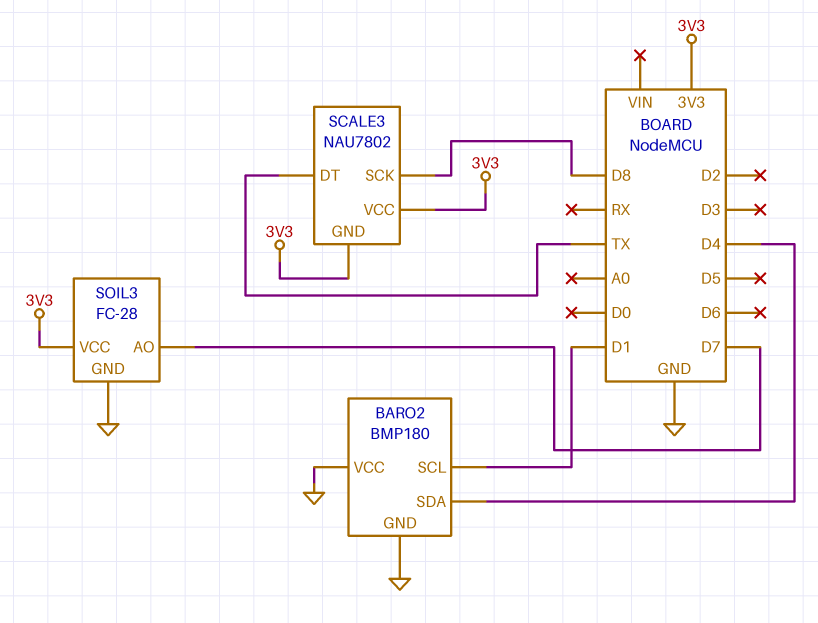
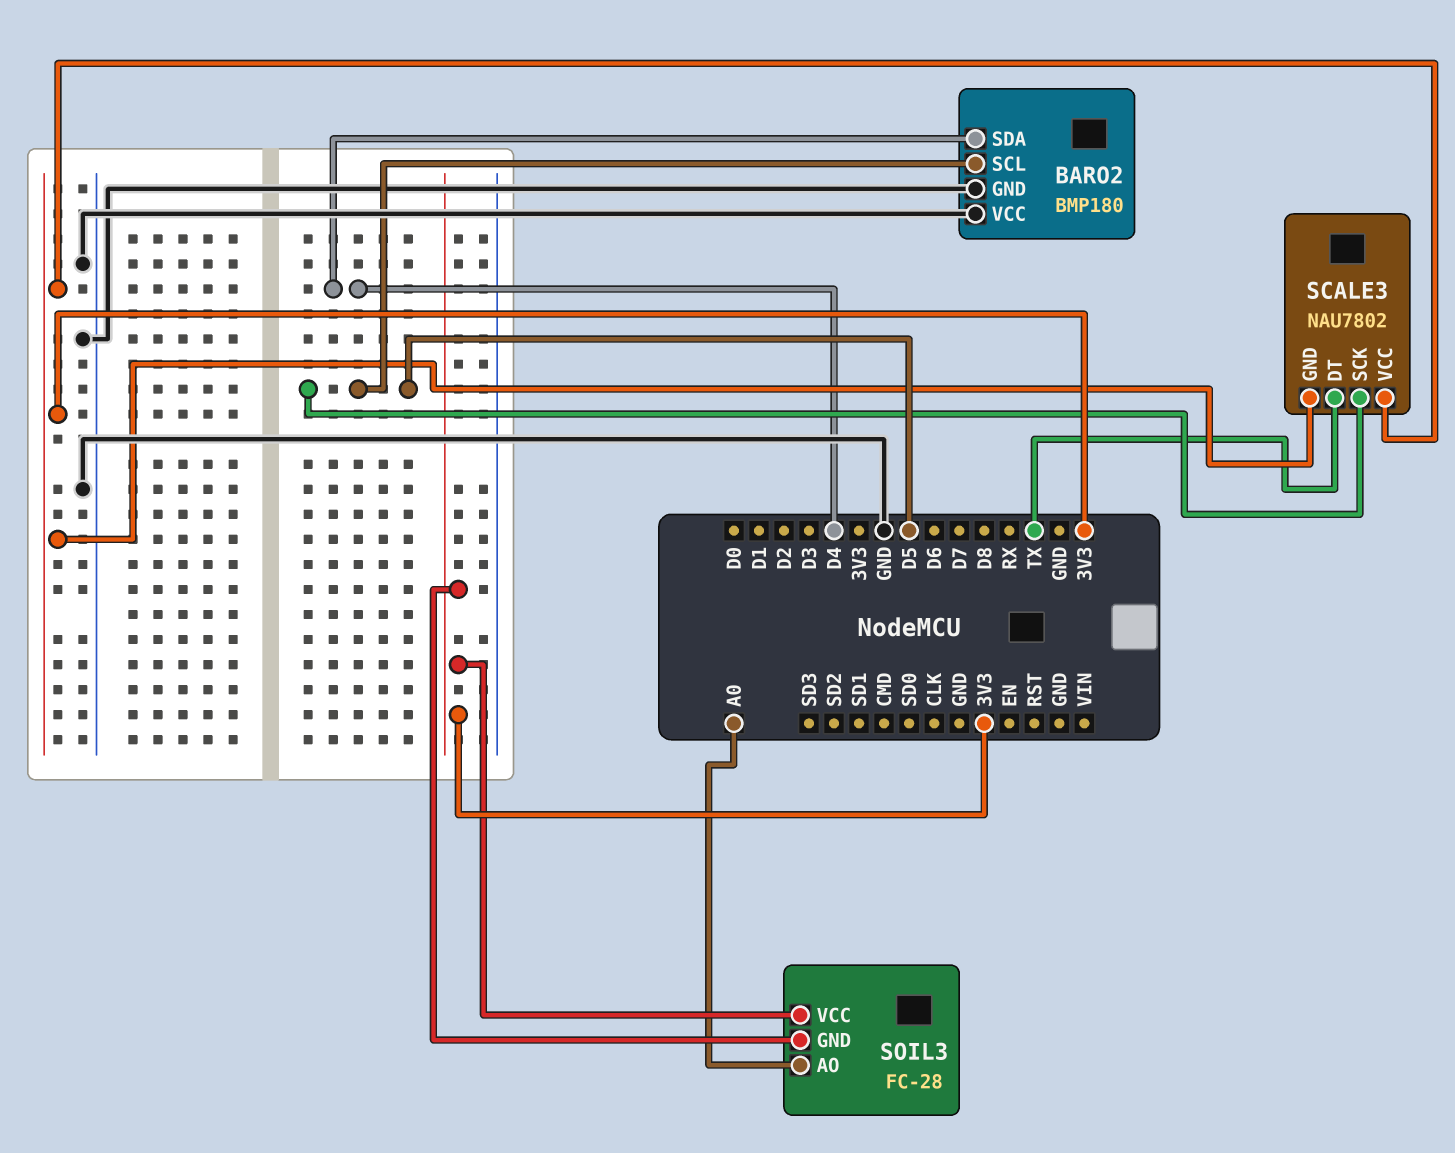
BARO2 pin SCL: D1 -> D5
SCALE3 pin SCK: D8 -> D5
SOIL3 pin AO: D7 -> A0
SOIL3 pin GND: GND -> 3V3

